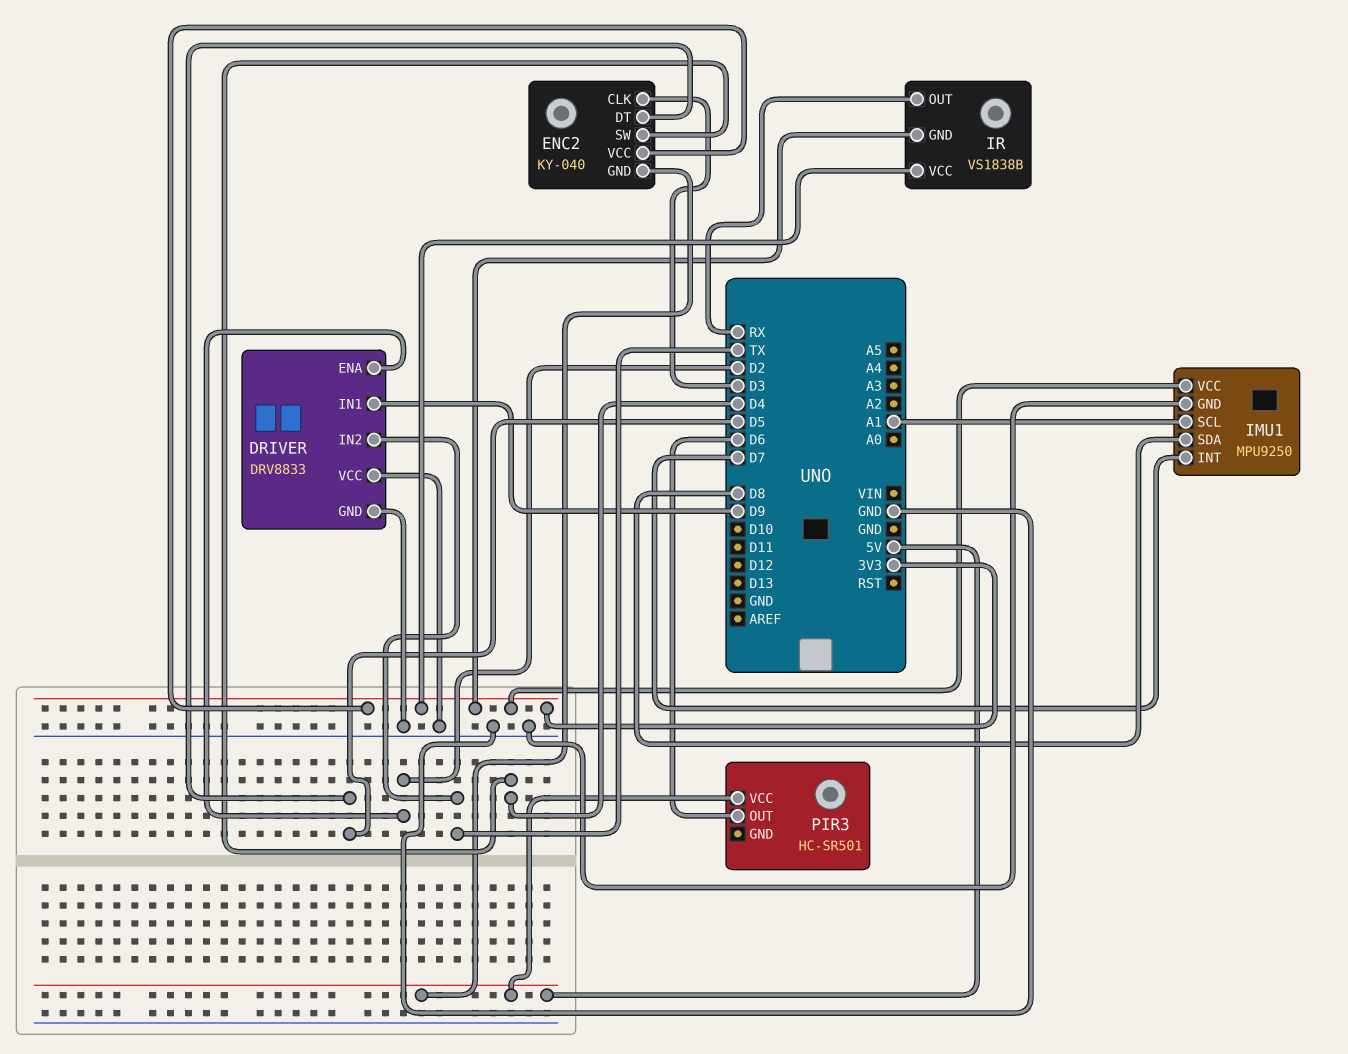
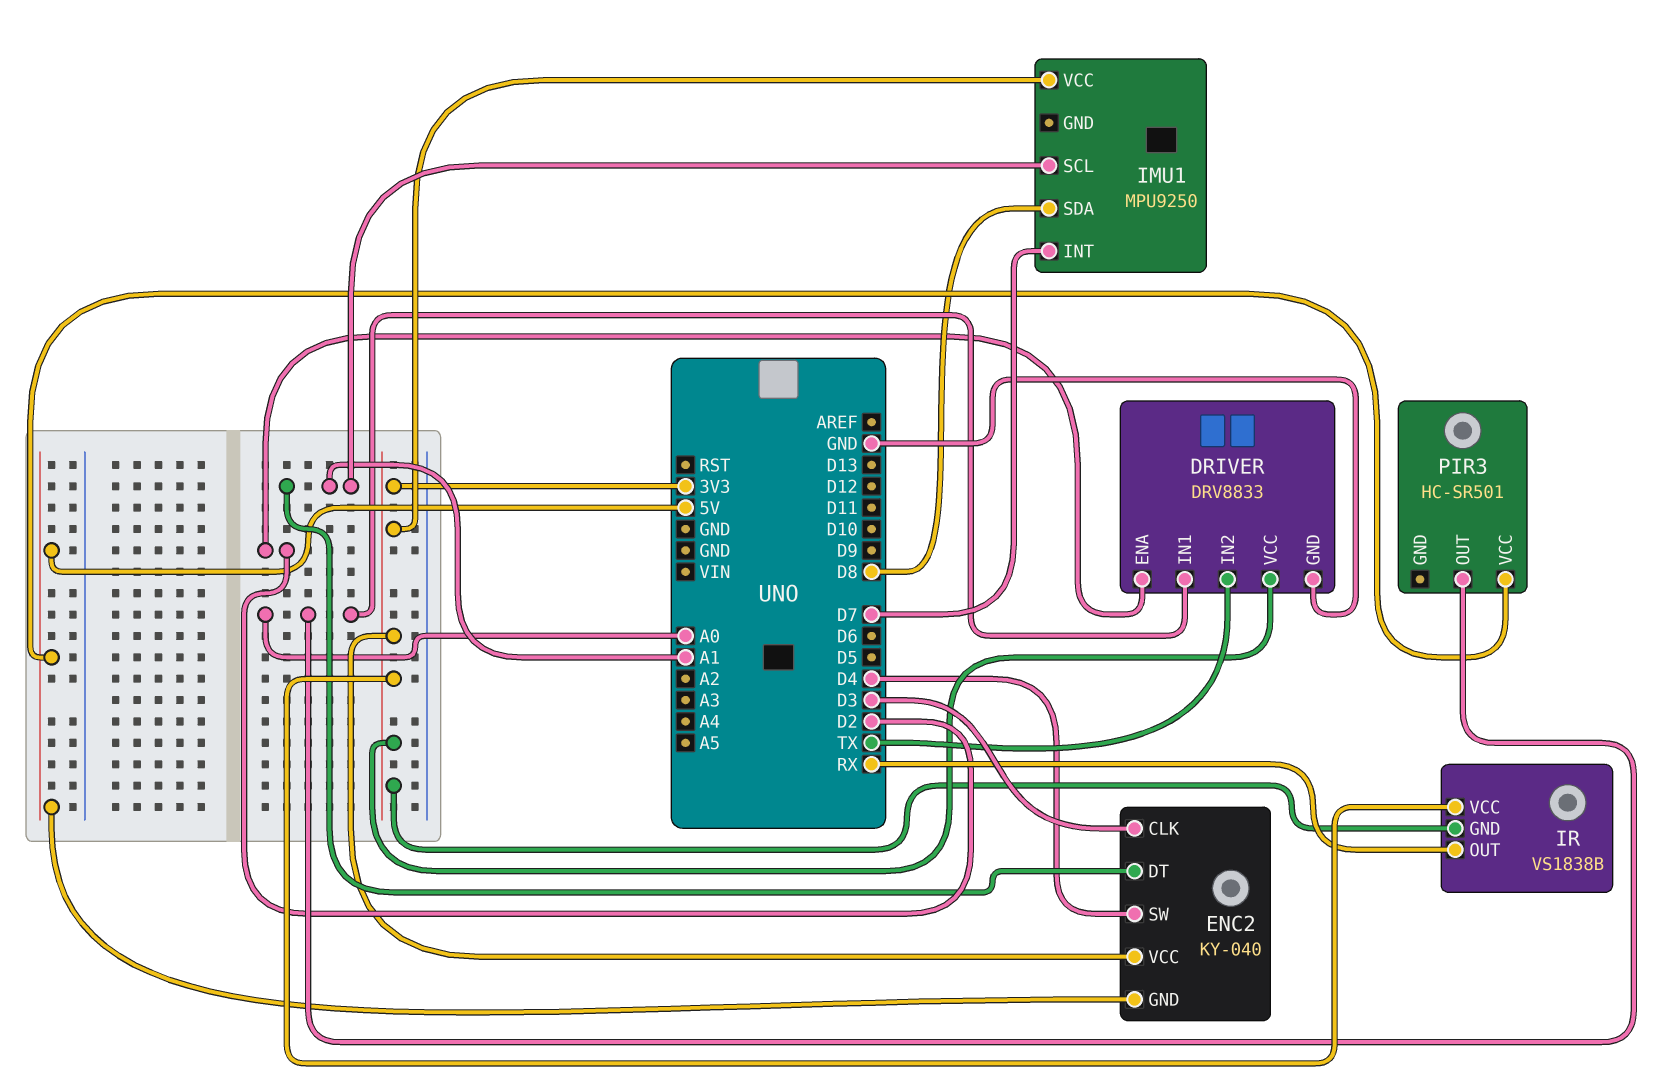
DRIVER pin IN1: D9 -> A0
DRIVER pin VCC: GND -> 3V3
ENC2 pin DT: D5 -> A1
IMU1 pin GND: GND -> none
PIR3 pin OUT: D6 -> A0

